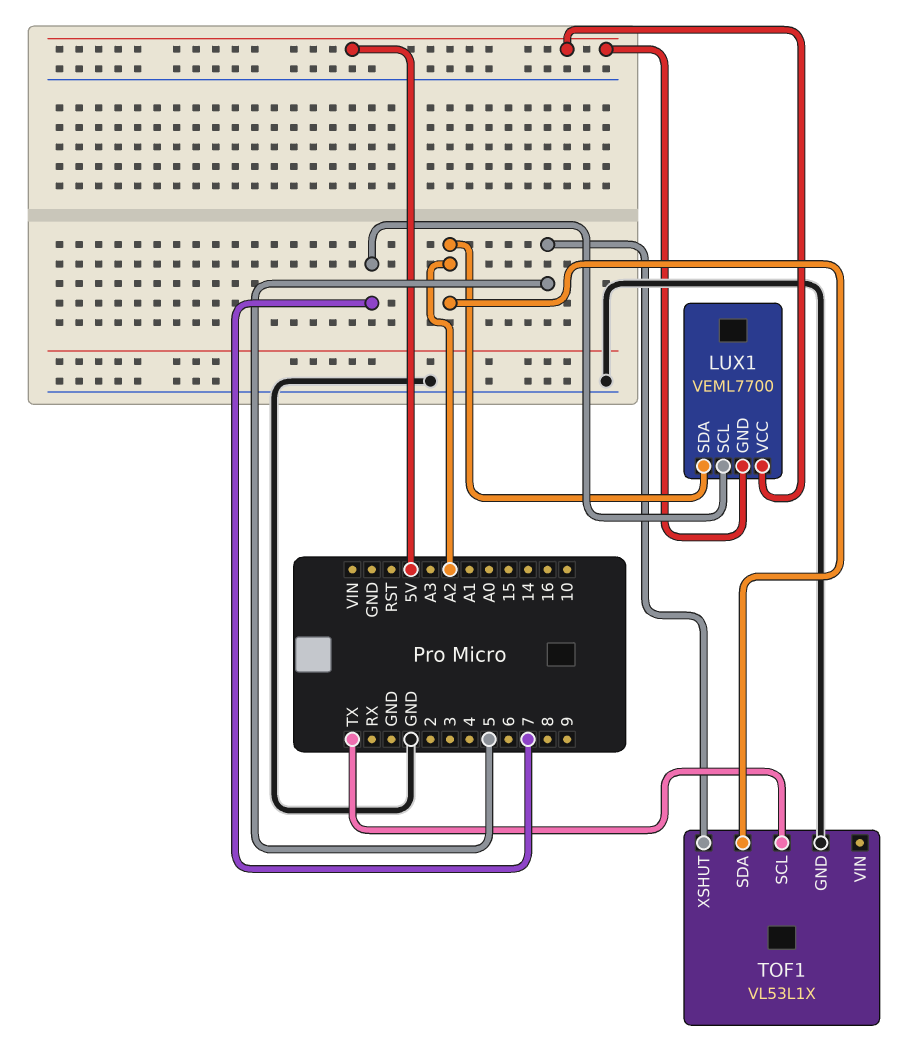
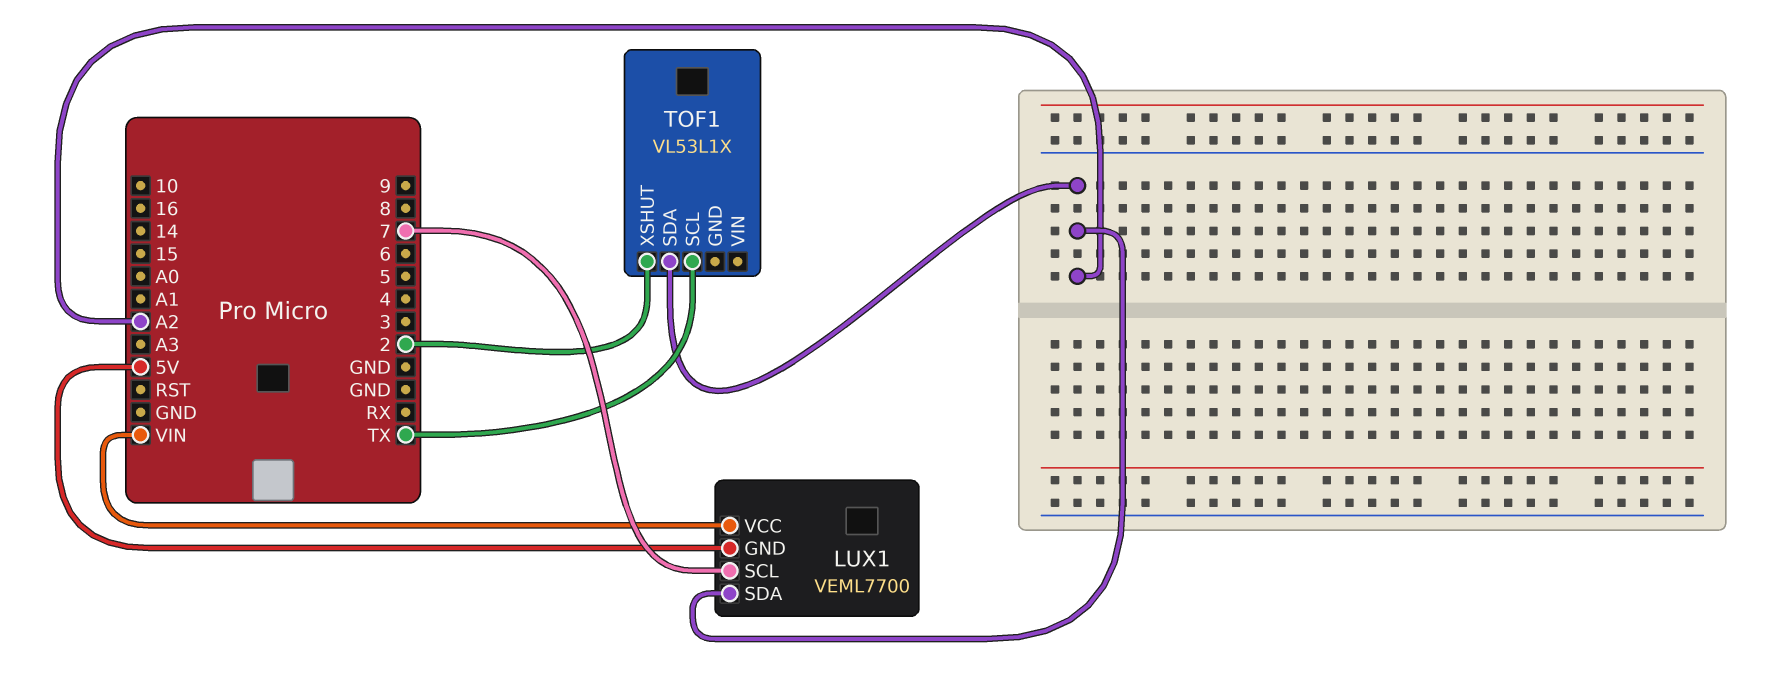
LUX1 pin VCC: 5V -> VIN
TOF1 pin GND: GND -> none
TOF1 pin XSHUT: 5 -> 2

